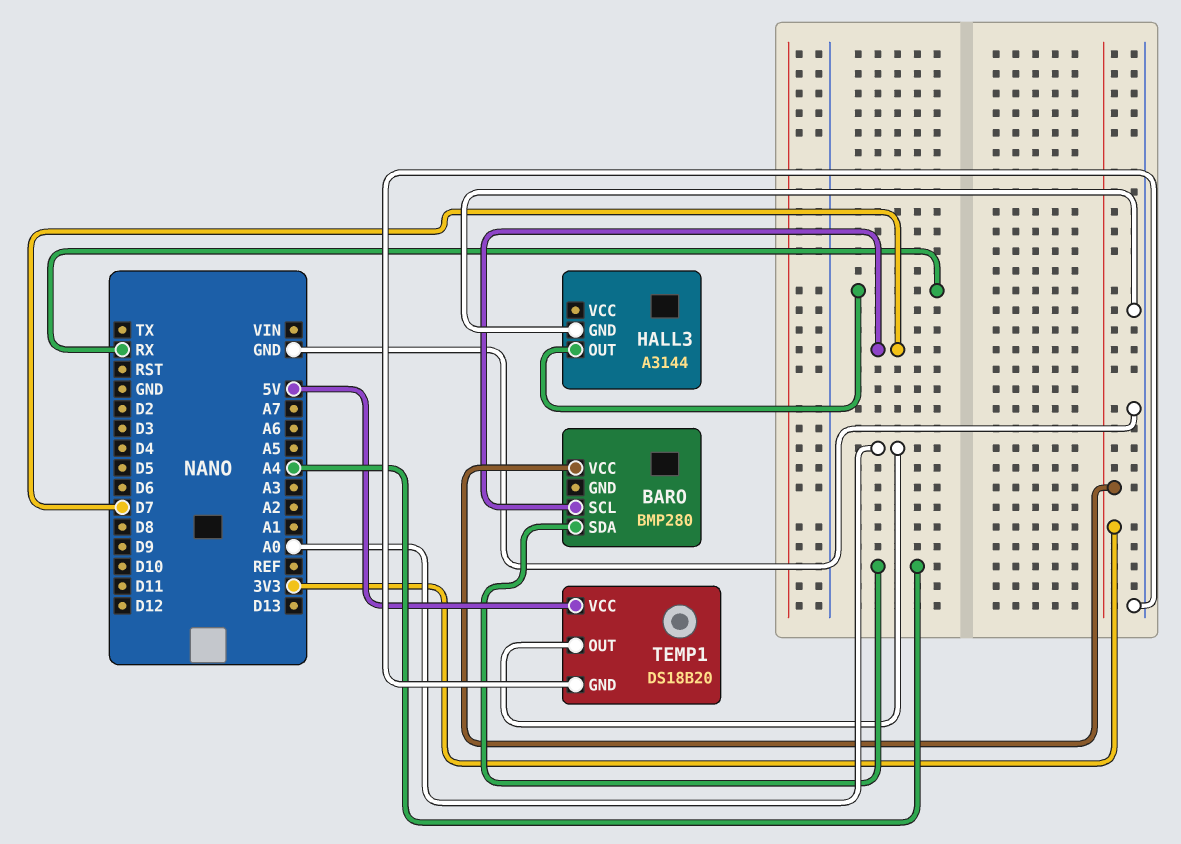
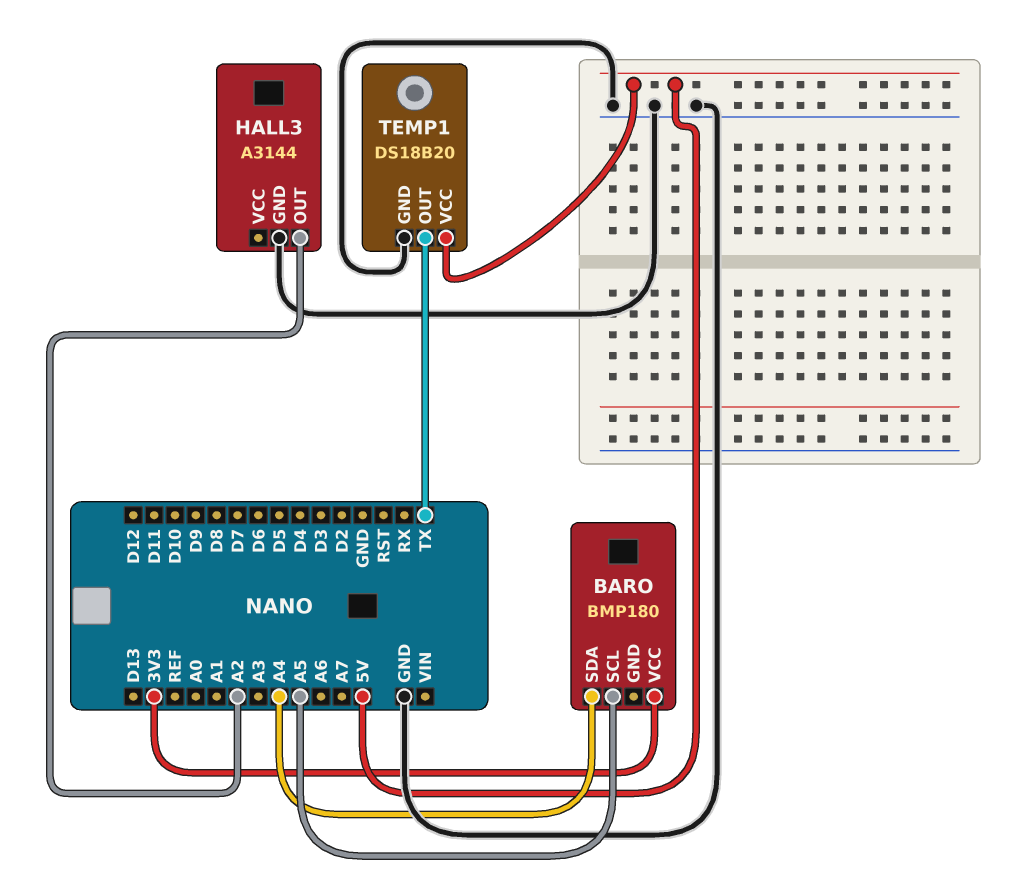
BARO: BMP280 -> BMP180
BARO pin SCL: D7 -> A5
HALL3 pin OUT: RX -> A2
TEMP1 pin OUT: A0 -> TX

